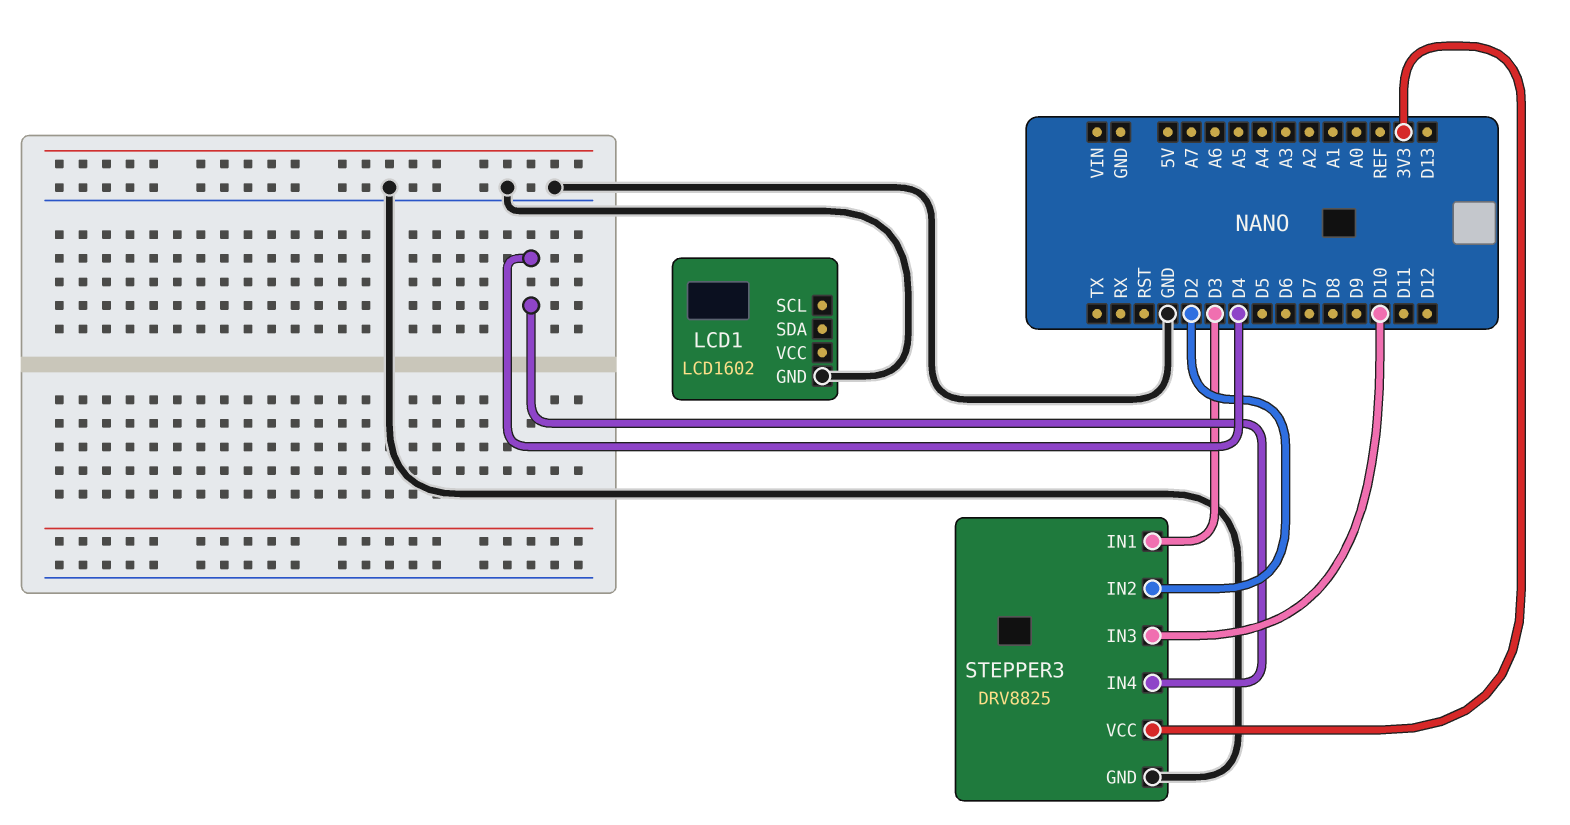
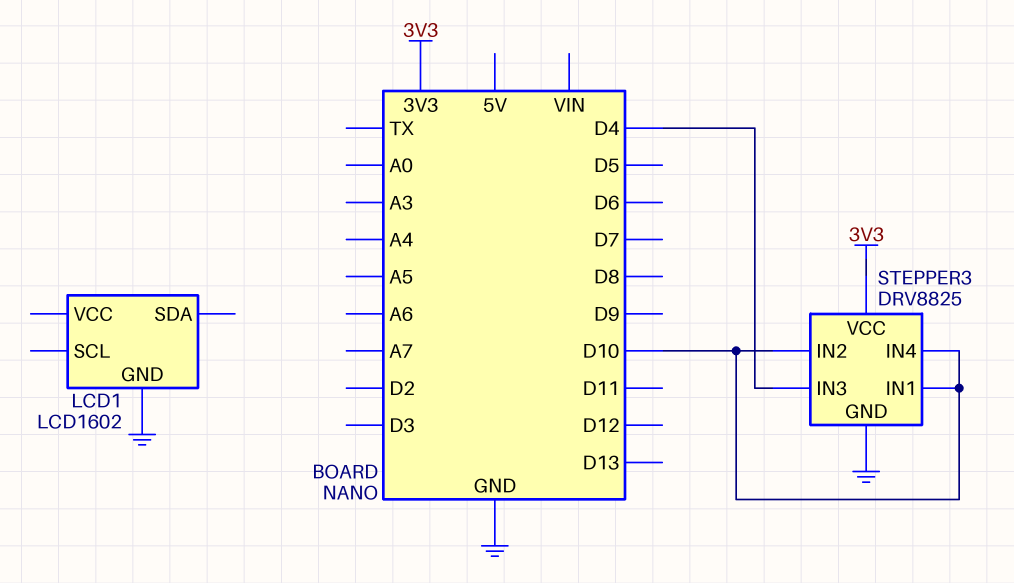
STEPPER3 pin IN1: D3 -> D10
STEPPER3 pin IN2: D2 -> D10
STEPPER3 pin IN3: D10 -> D4
STEPPER3 pin IN4: D4 -> D10

